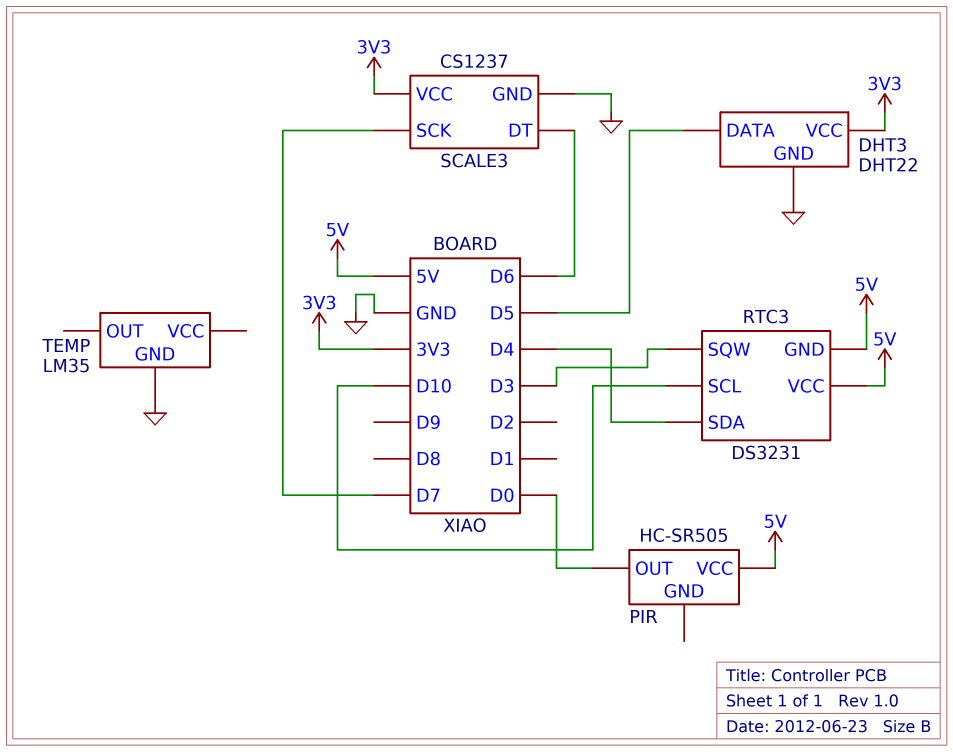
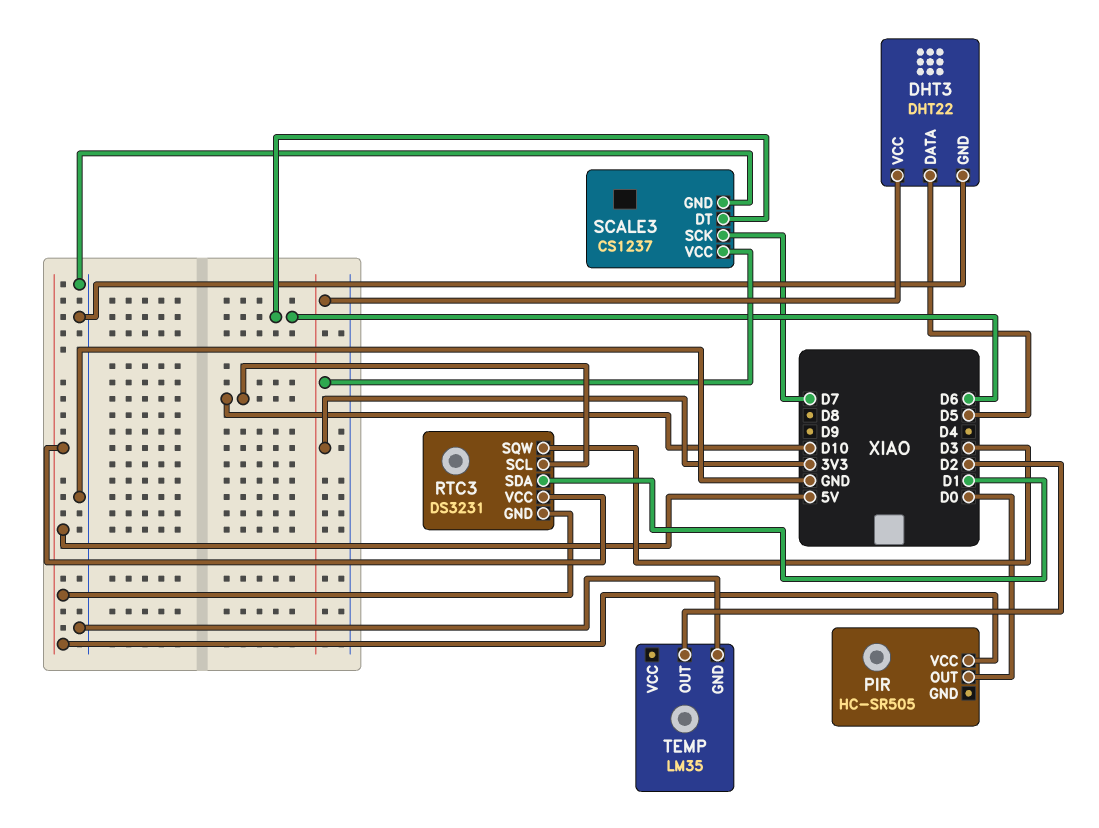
RTC3 pin SDA: D4 -> D1
TEMP pin OUT: none -> D2

